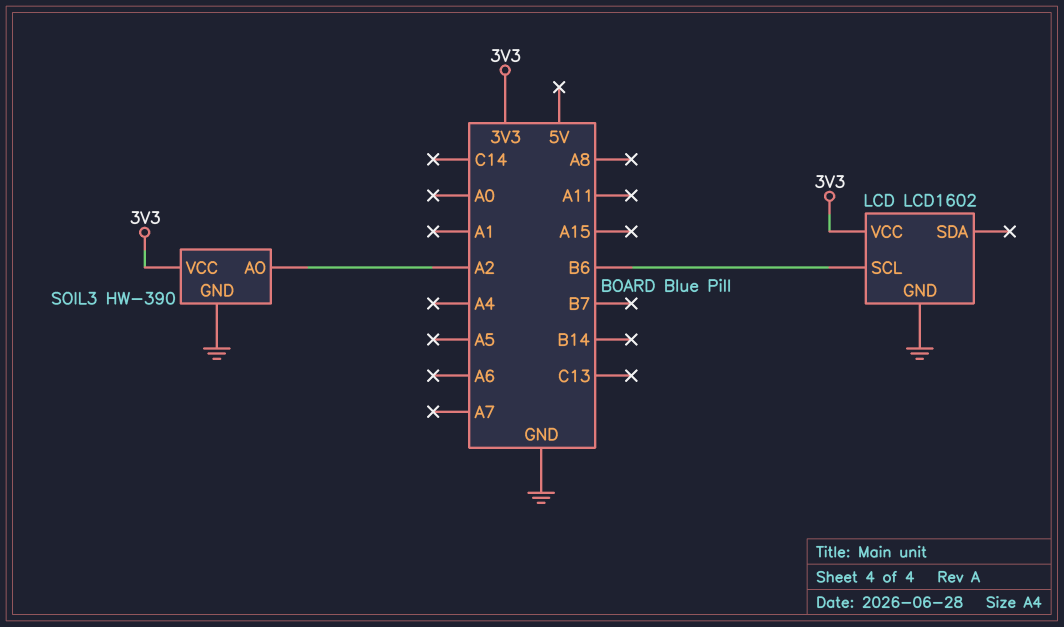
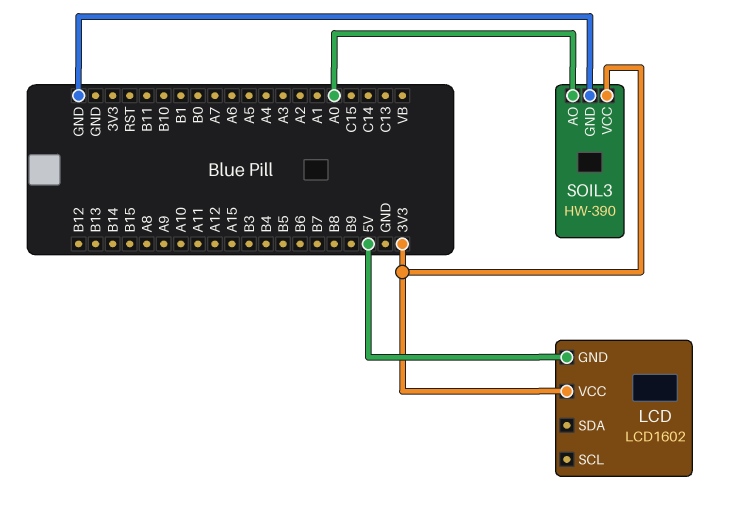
LCD pin GND: GND -> 5V
LCD pin SCL: B6 -> none
SOIL3 pin AO: A2 -> A0

